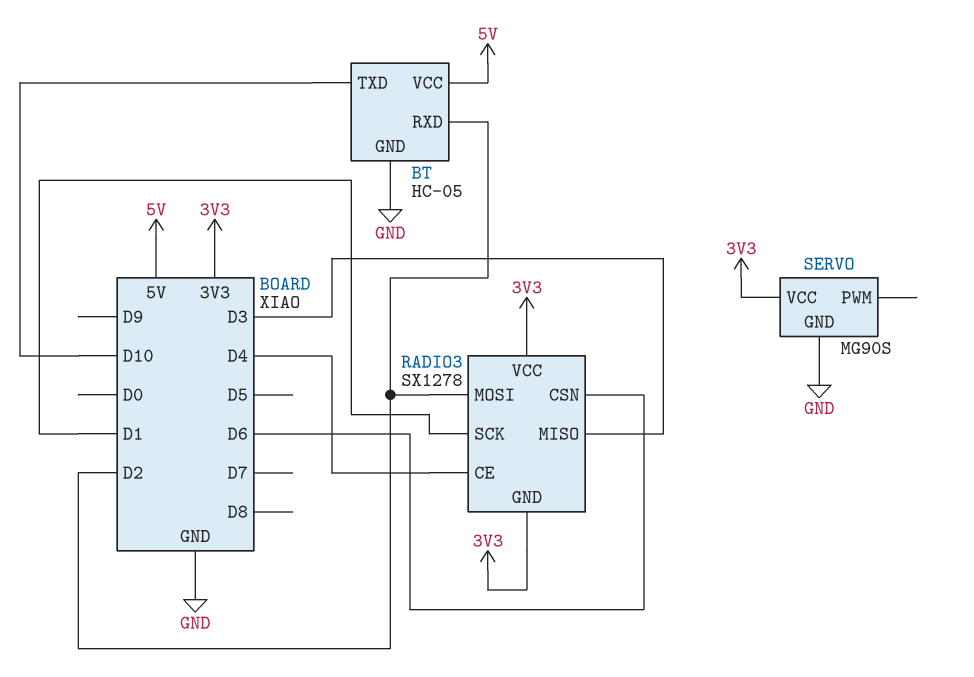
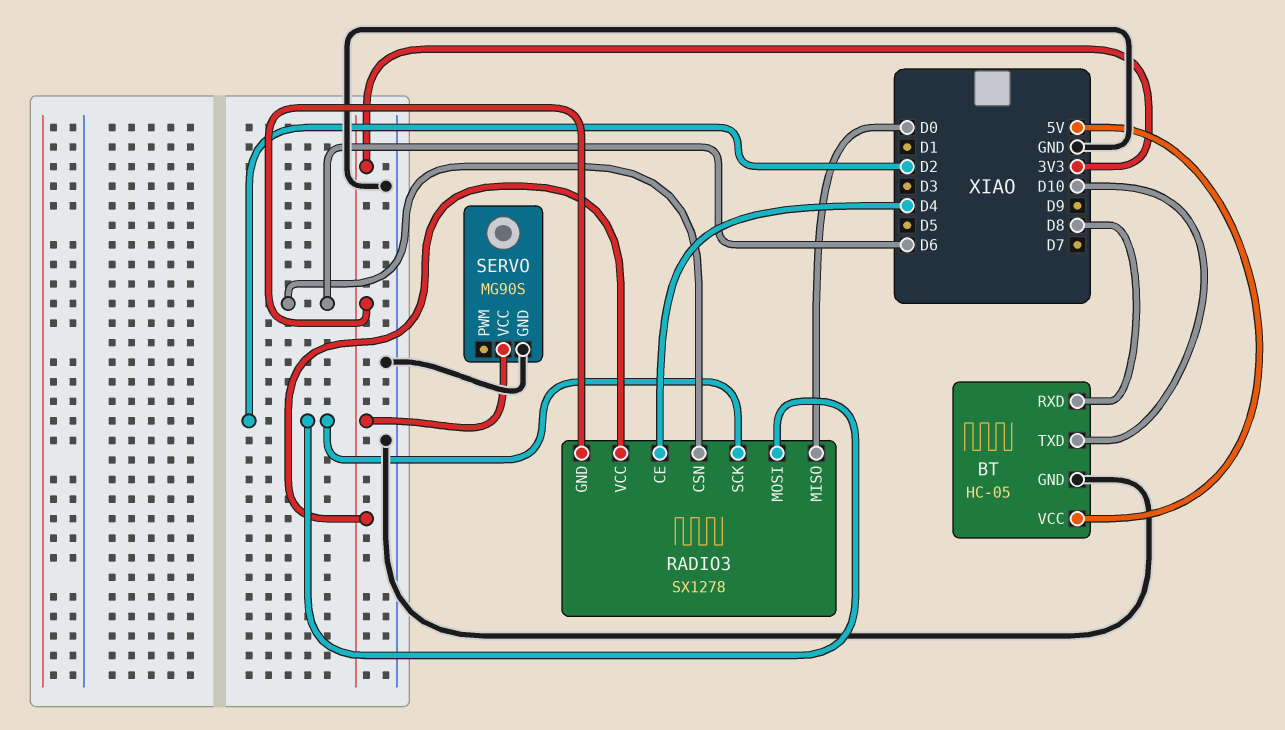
BT pin RXD: D2 -> D8
RADIO3 pin MISO: D3 -> D0
RADIO3 pin SCK: D1 -> D2

